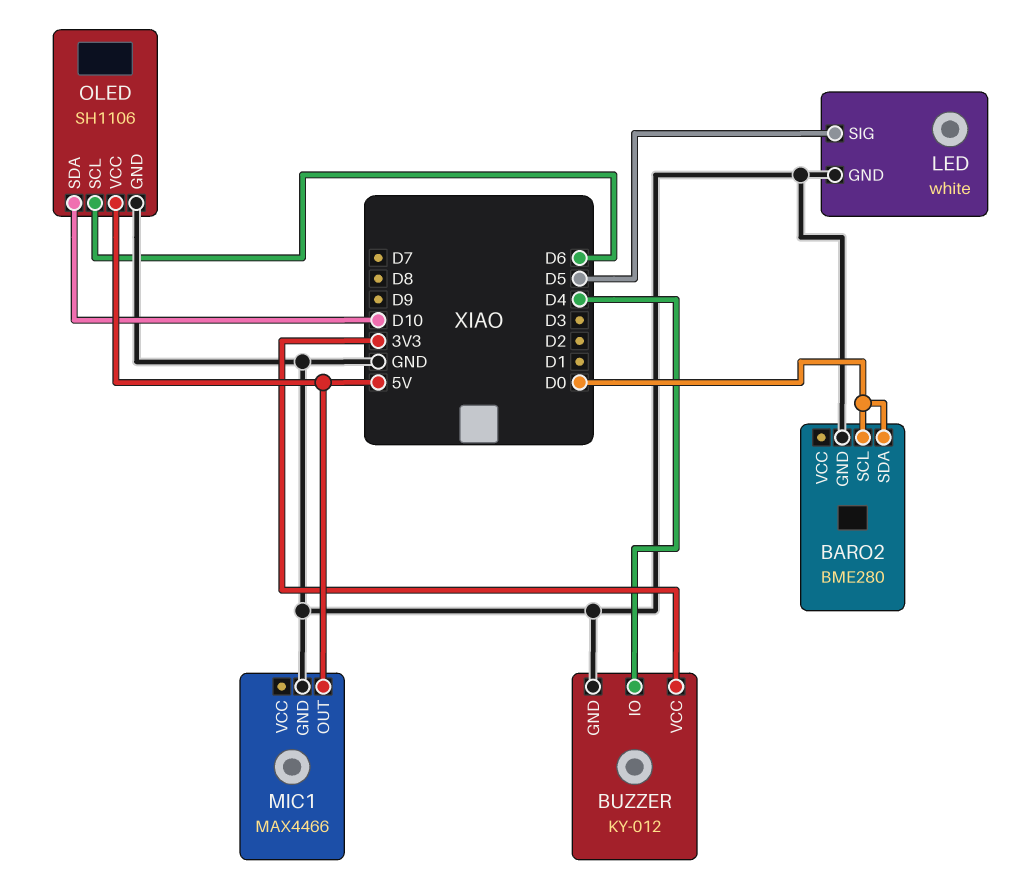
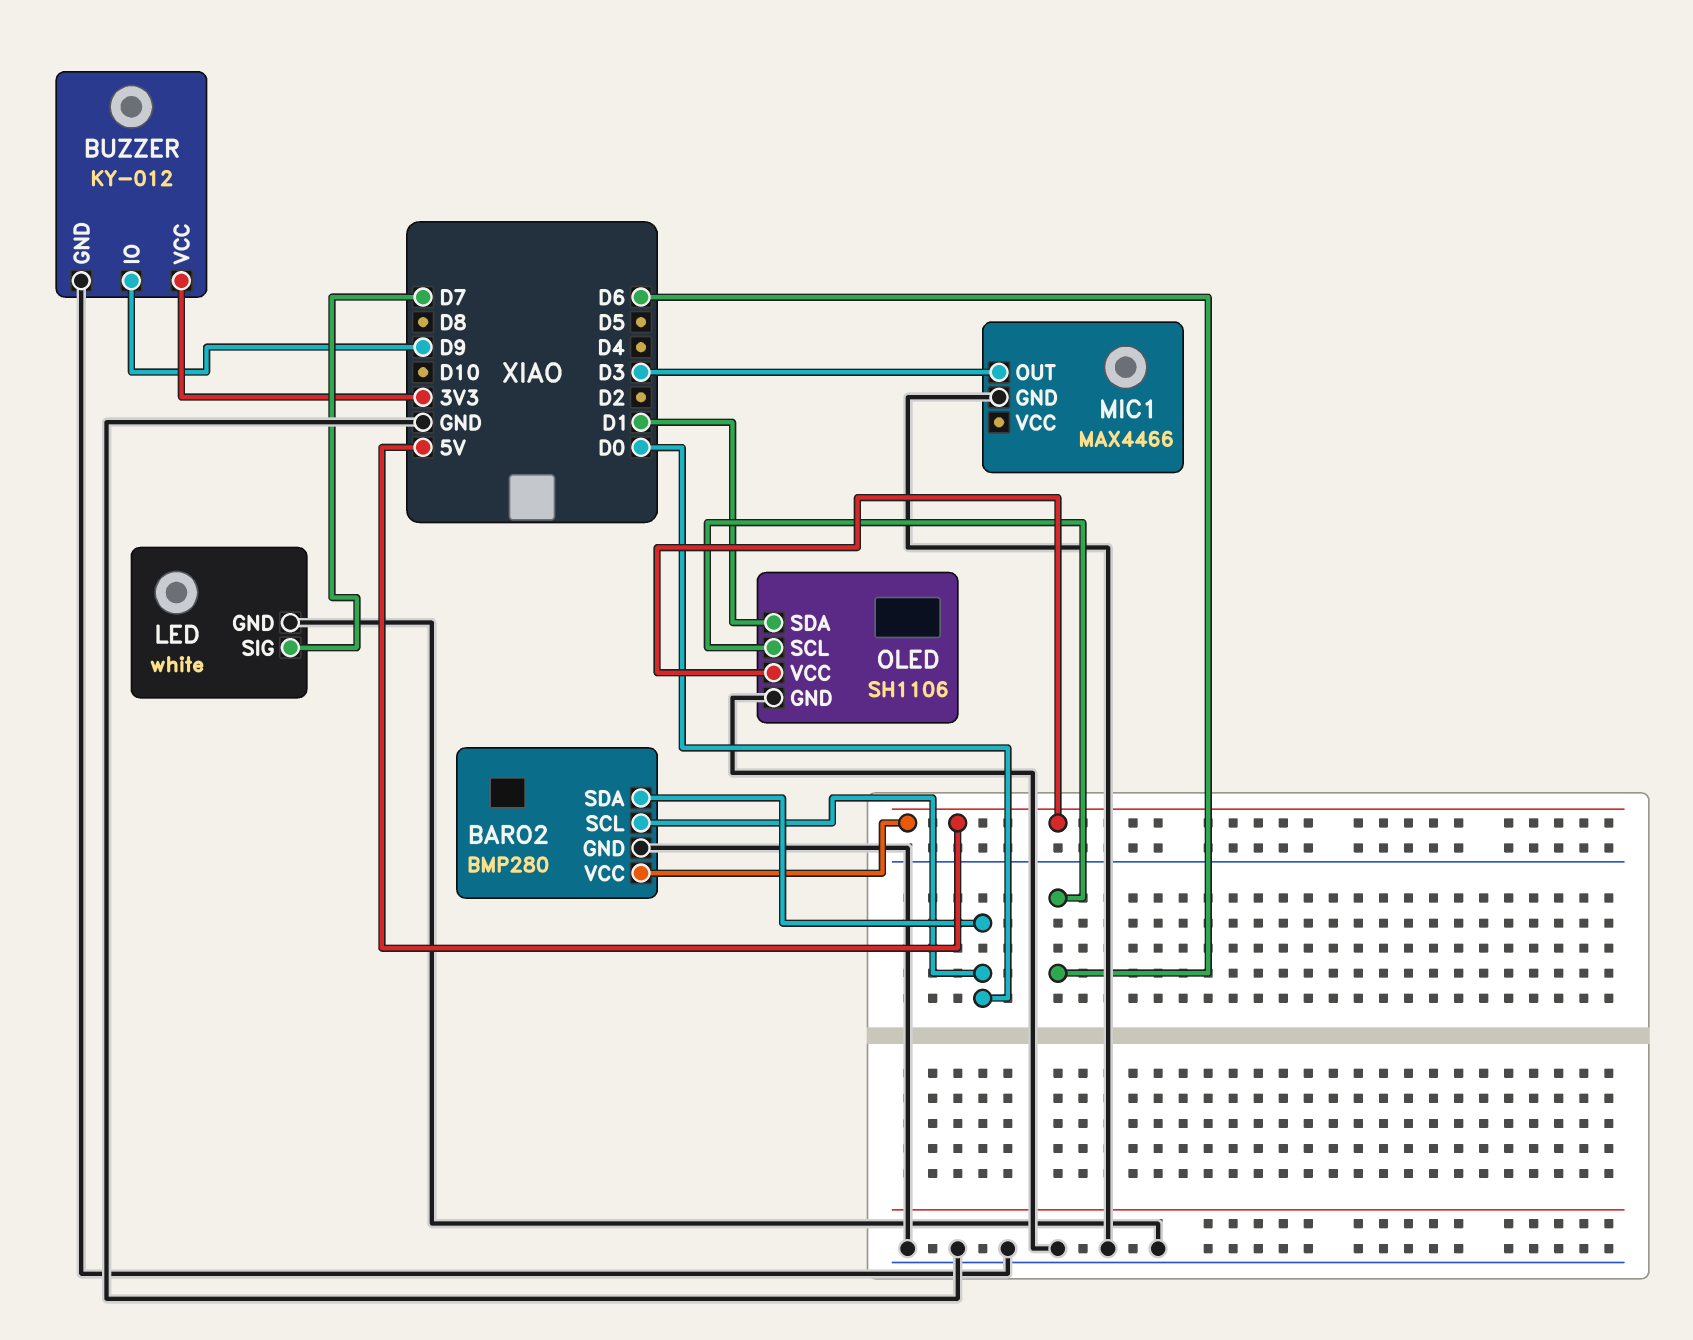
BARO2: BME280 -> BMP280
BARO2 pin VCC: none -> 5V
BUZZER pin IO: D4 -> D9
LED pin SIG: D5 -> D7
MIC1 pin OUT: 5V -> D3
OLED pin SDA: D10 -> D1

